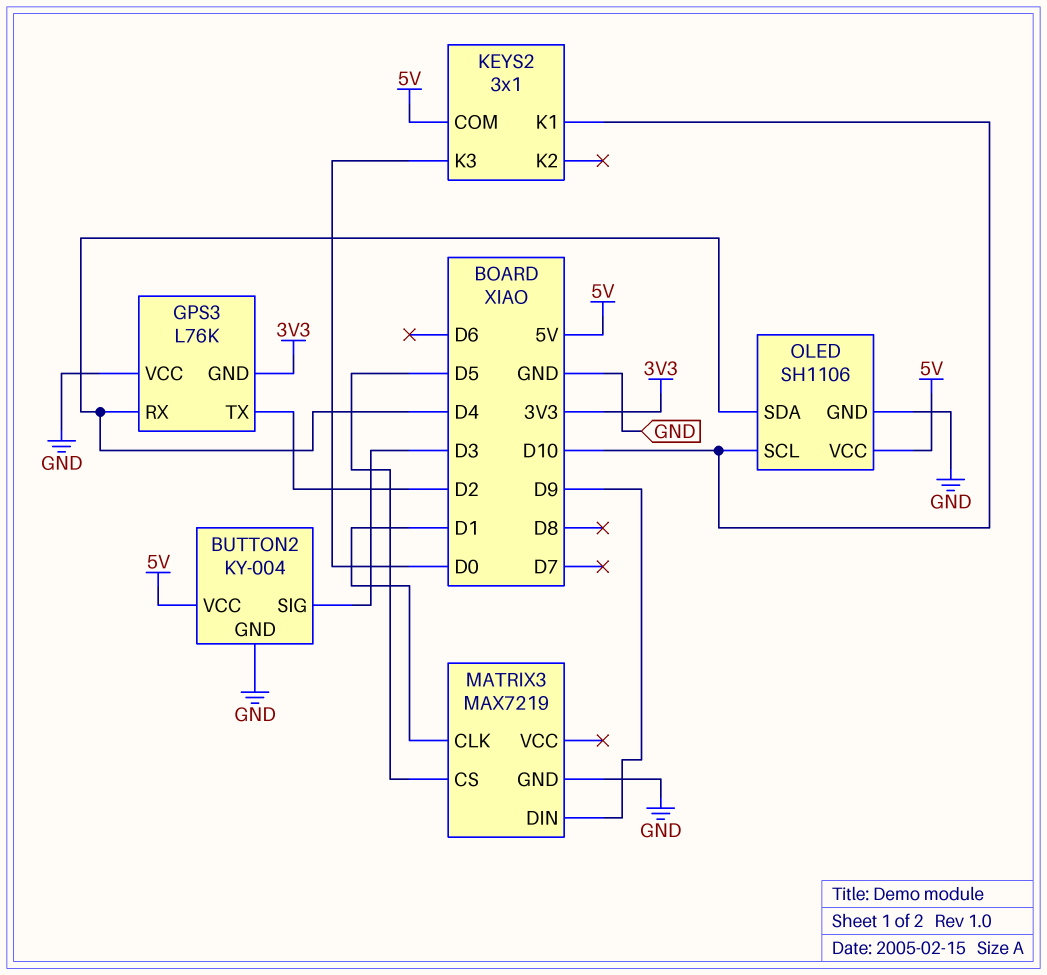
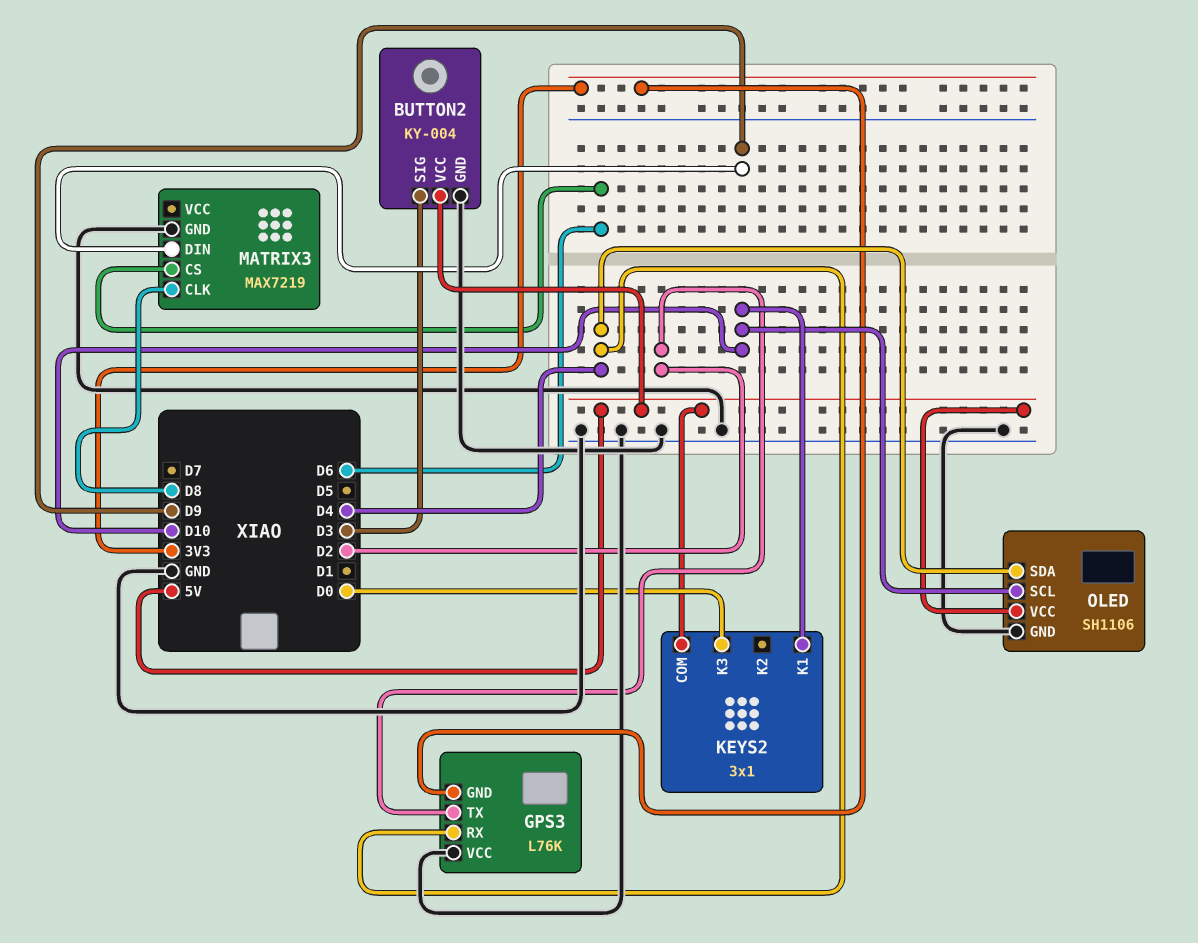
MATRIX3 pin CLK: D1 -> D8
MATRIX3 pin CS: D5 -> D6

